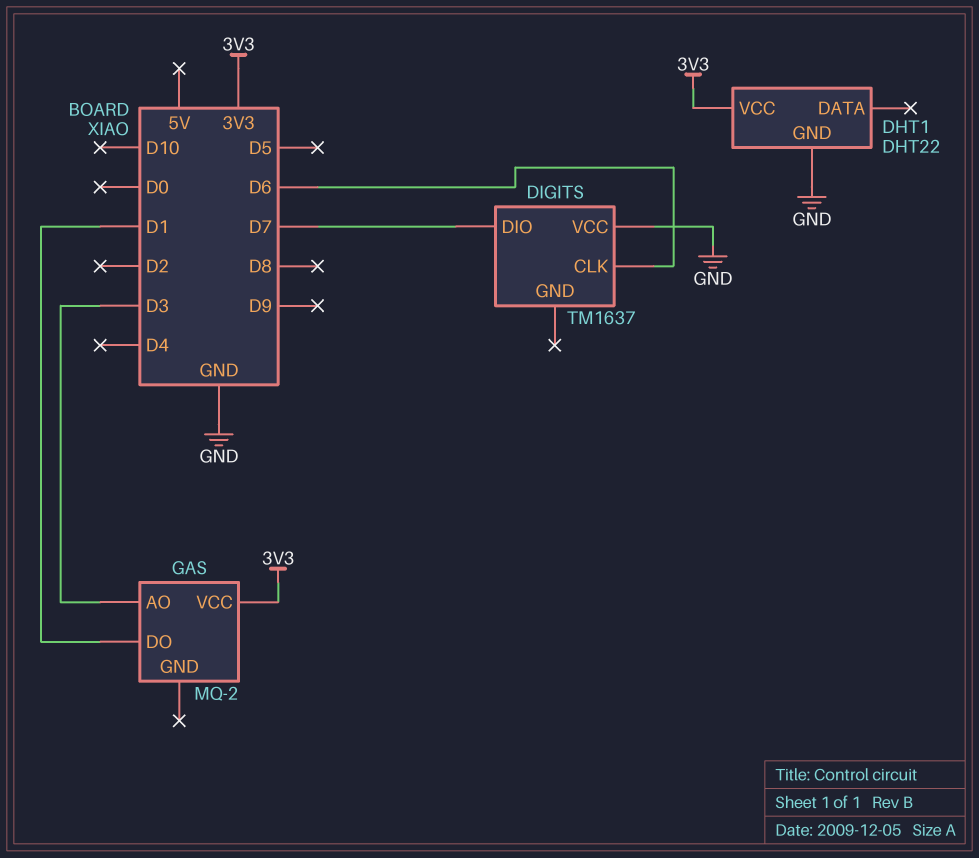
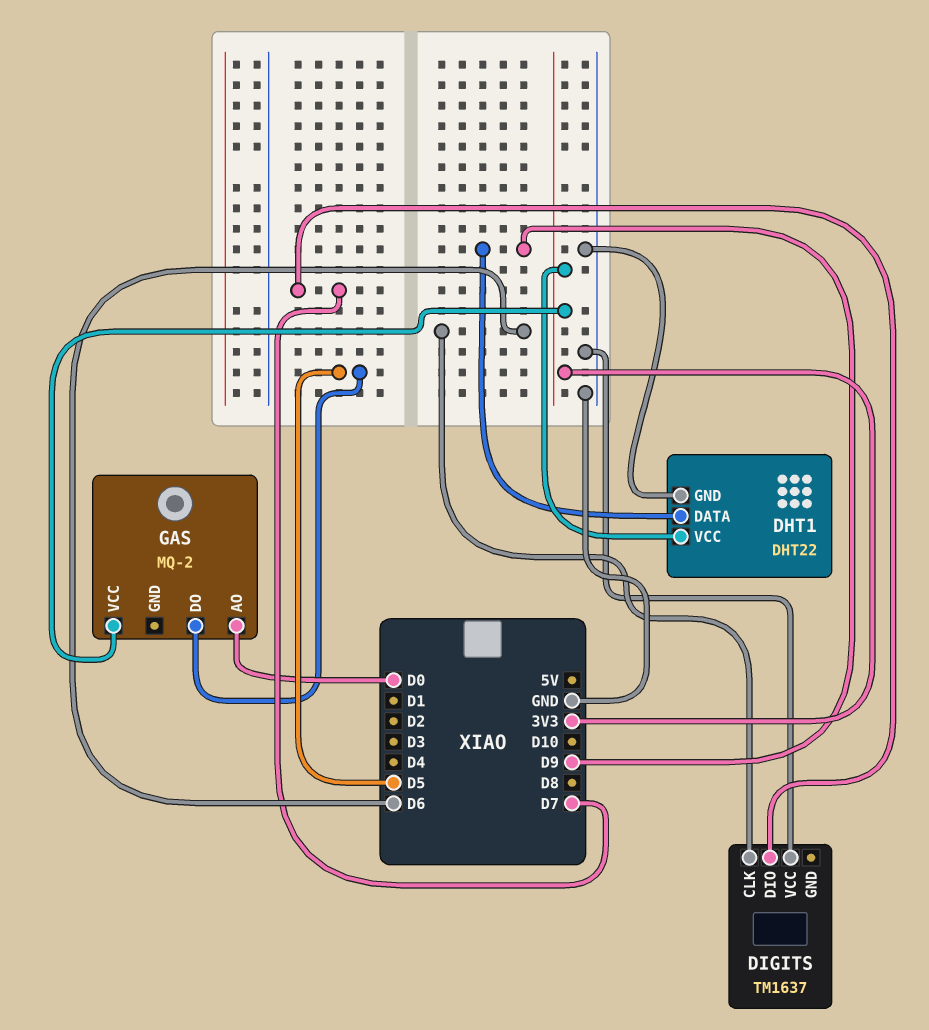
DHT1 pin DATA: none -> D9
GAS pin AO: D3 -> D0
GAS pin DO: D1 -> D5

